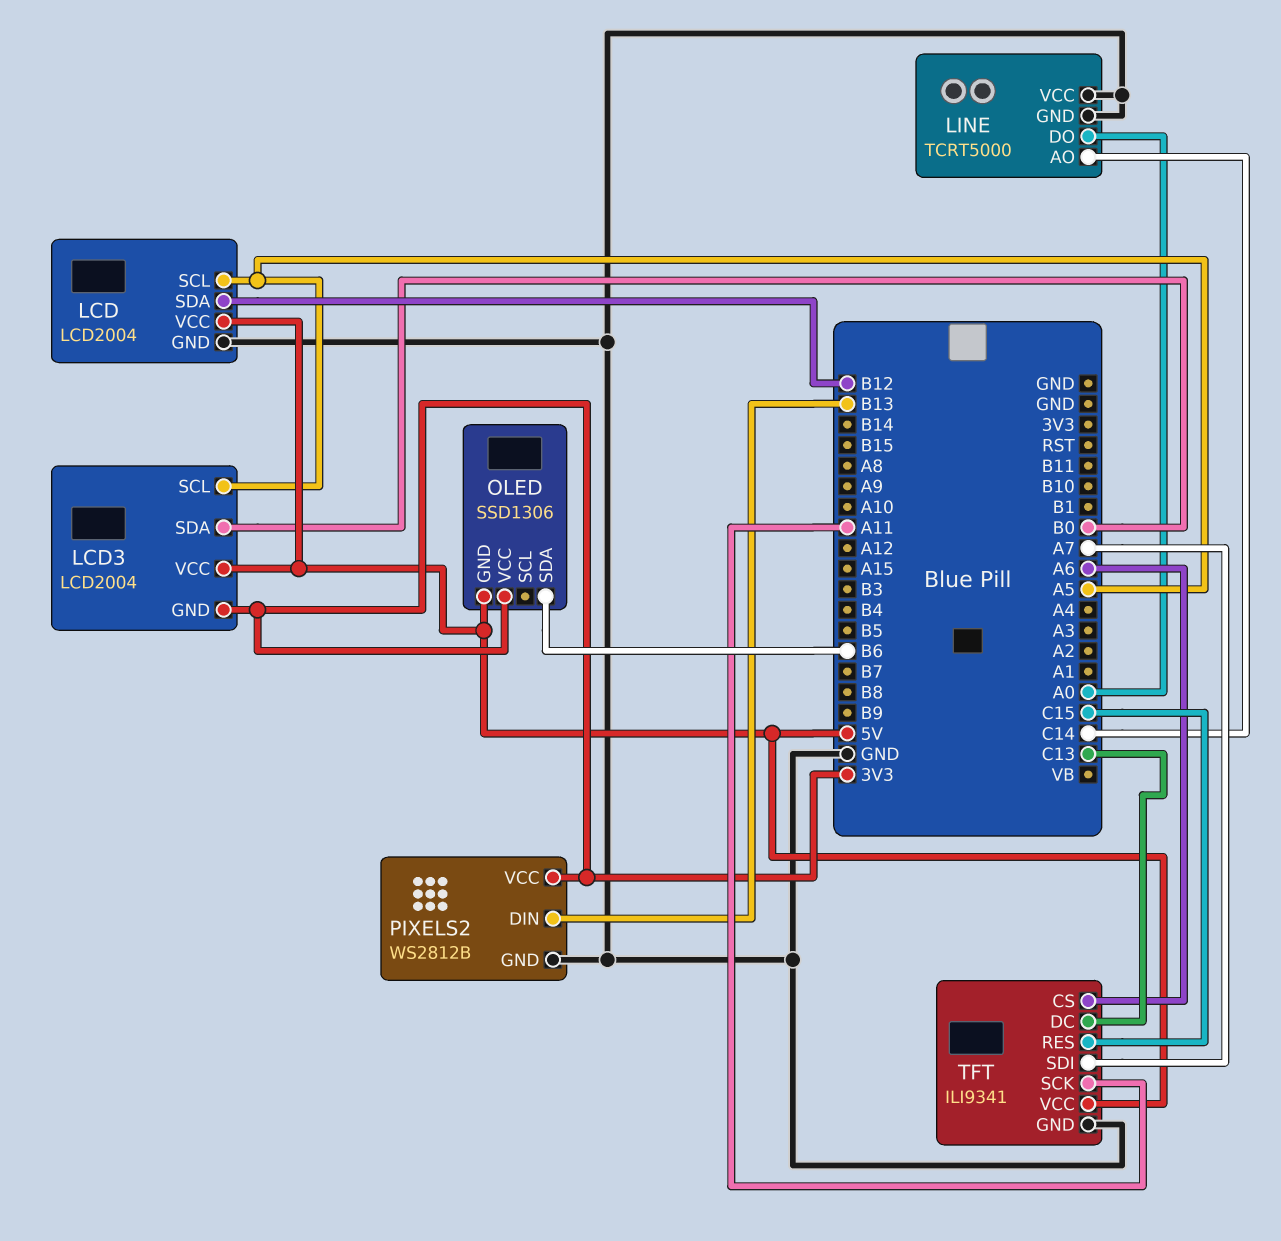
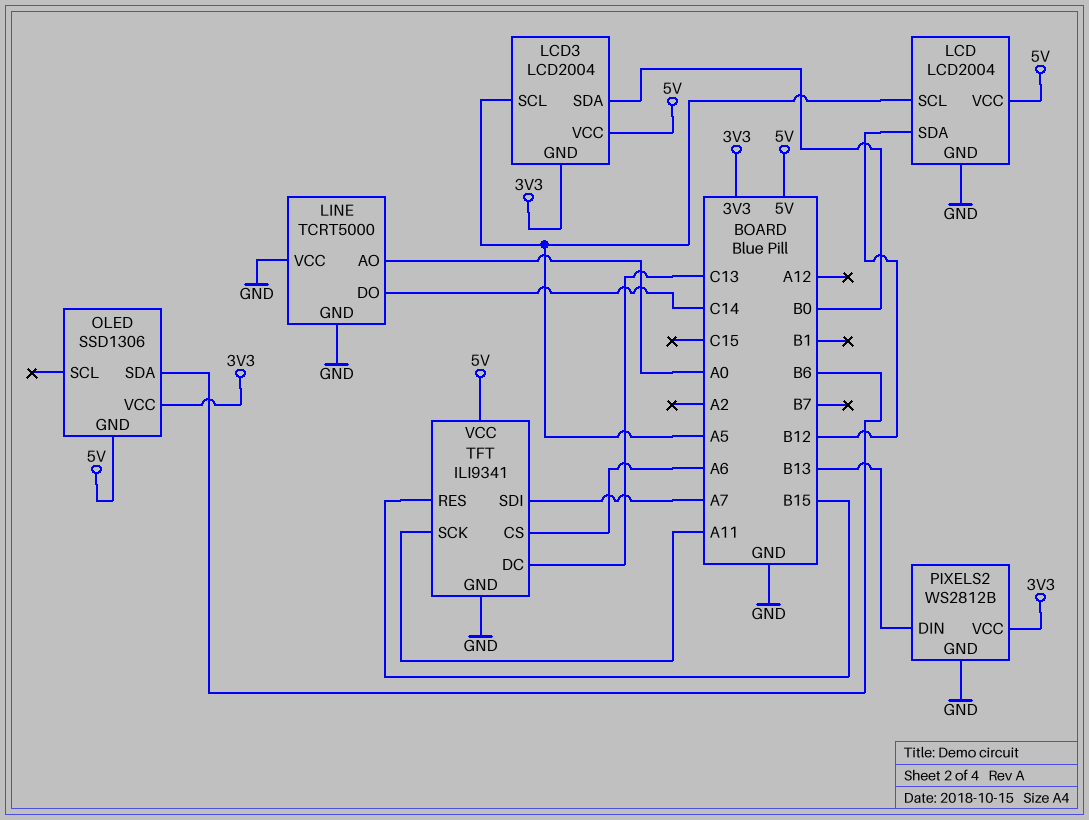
LINE pin AO: C14 -> A0
LINE pin DO: A0 -> C14
TFT pin RES: C15 -> B15

